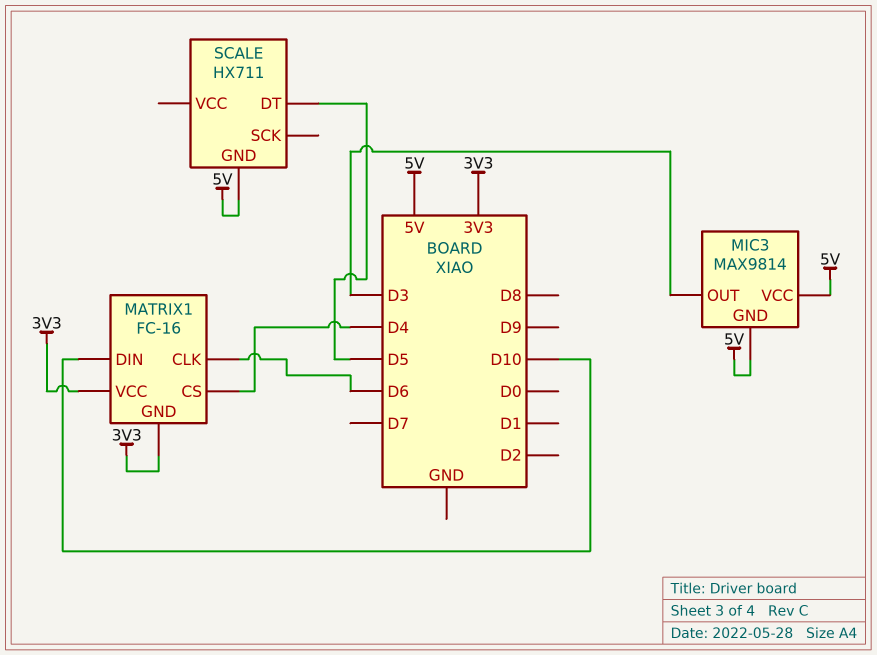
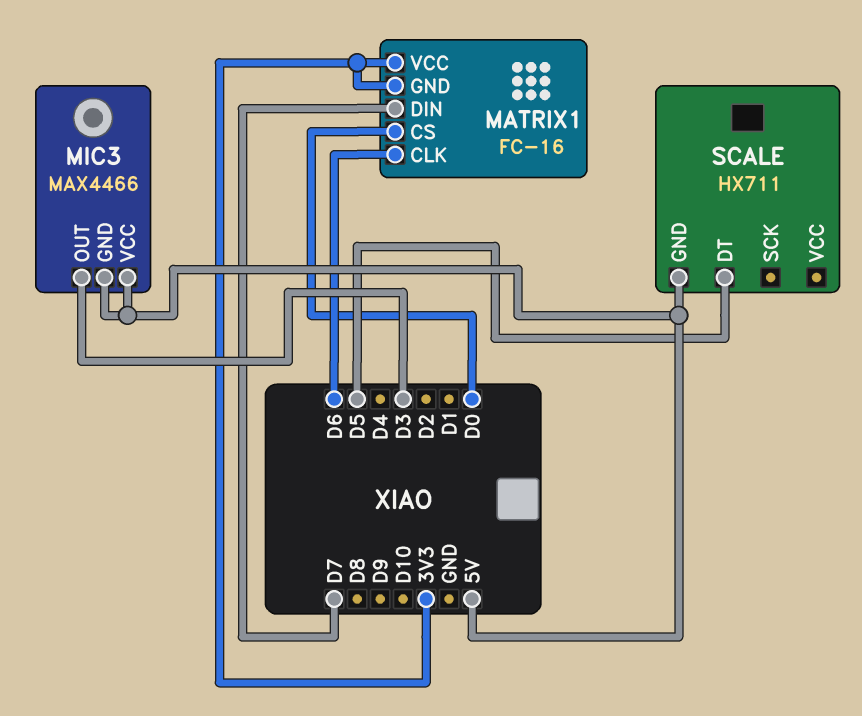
MATRIX1 pin CS: D4 -> D0
MATRIX1 pin DIN: D10 -> D7
MIC3: MAX9814 -> MAX4466

